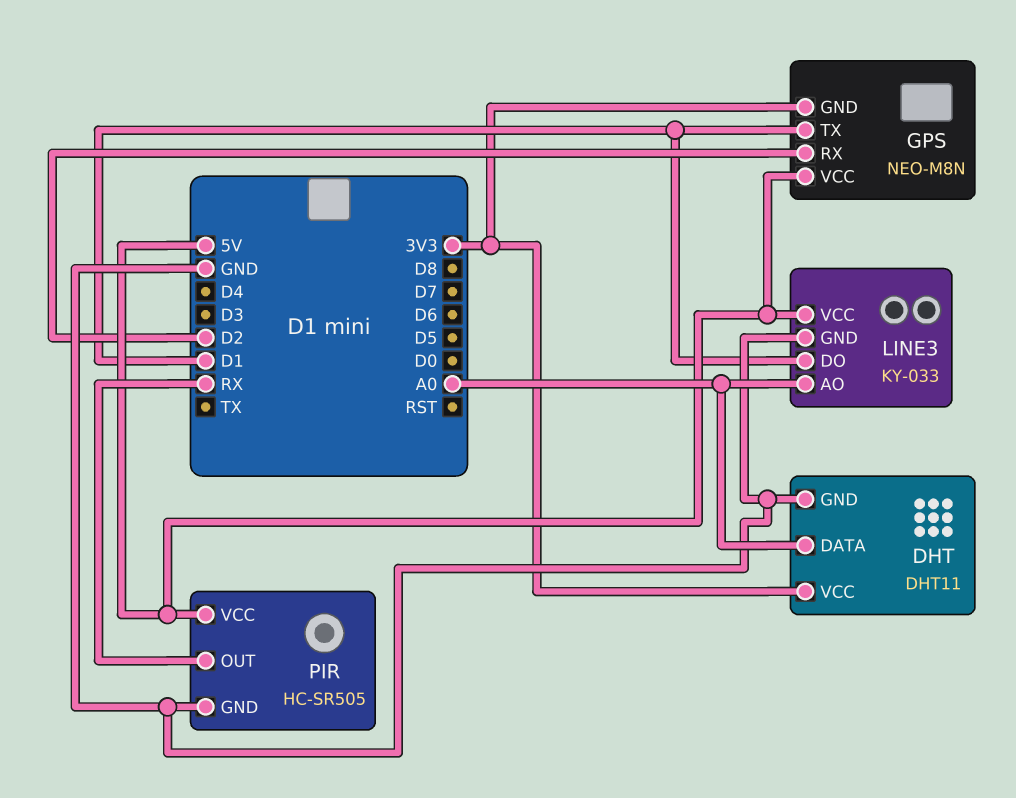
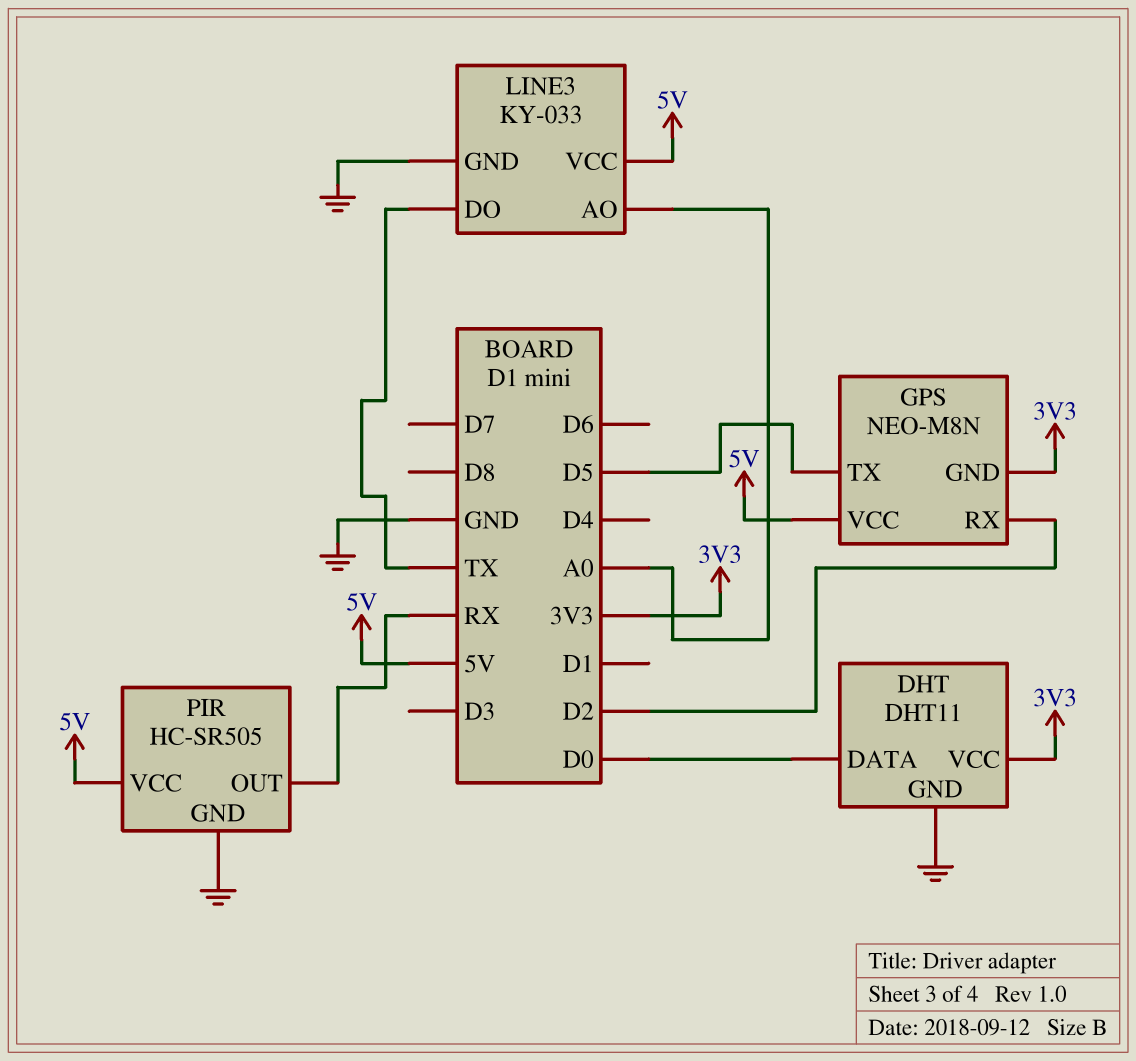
DHT pin DATA: A0 -> D0
GPS pin TX: D1 -> D5
LINE3 pin DO: D1 -> TX

